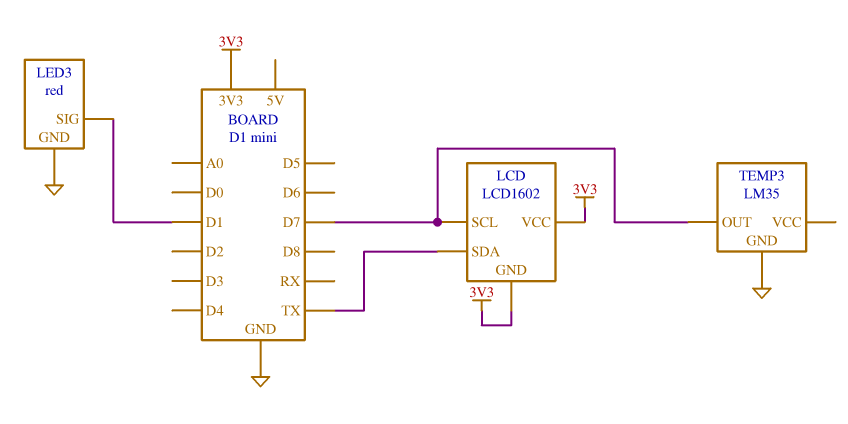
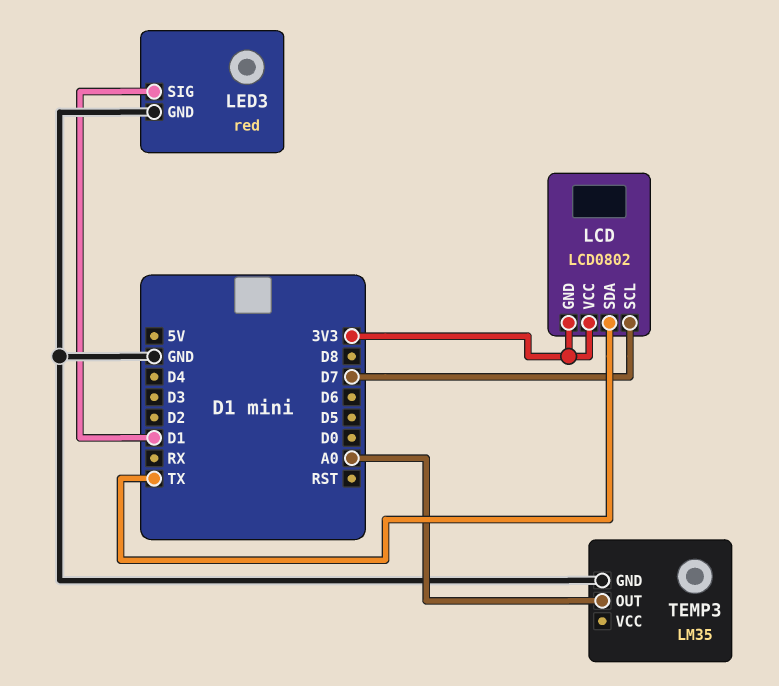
LCD: LCD1602 -> LCD0802
TEMP3 pin OUT: D7 -> A0

